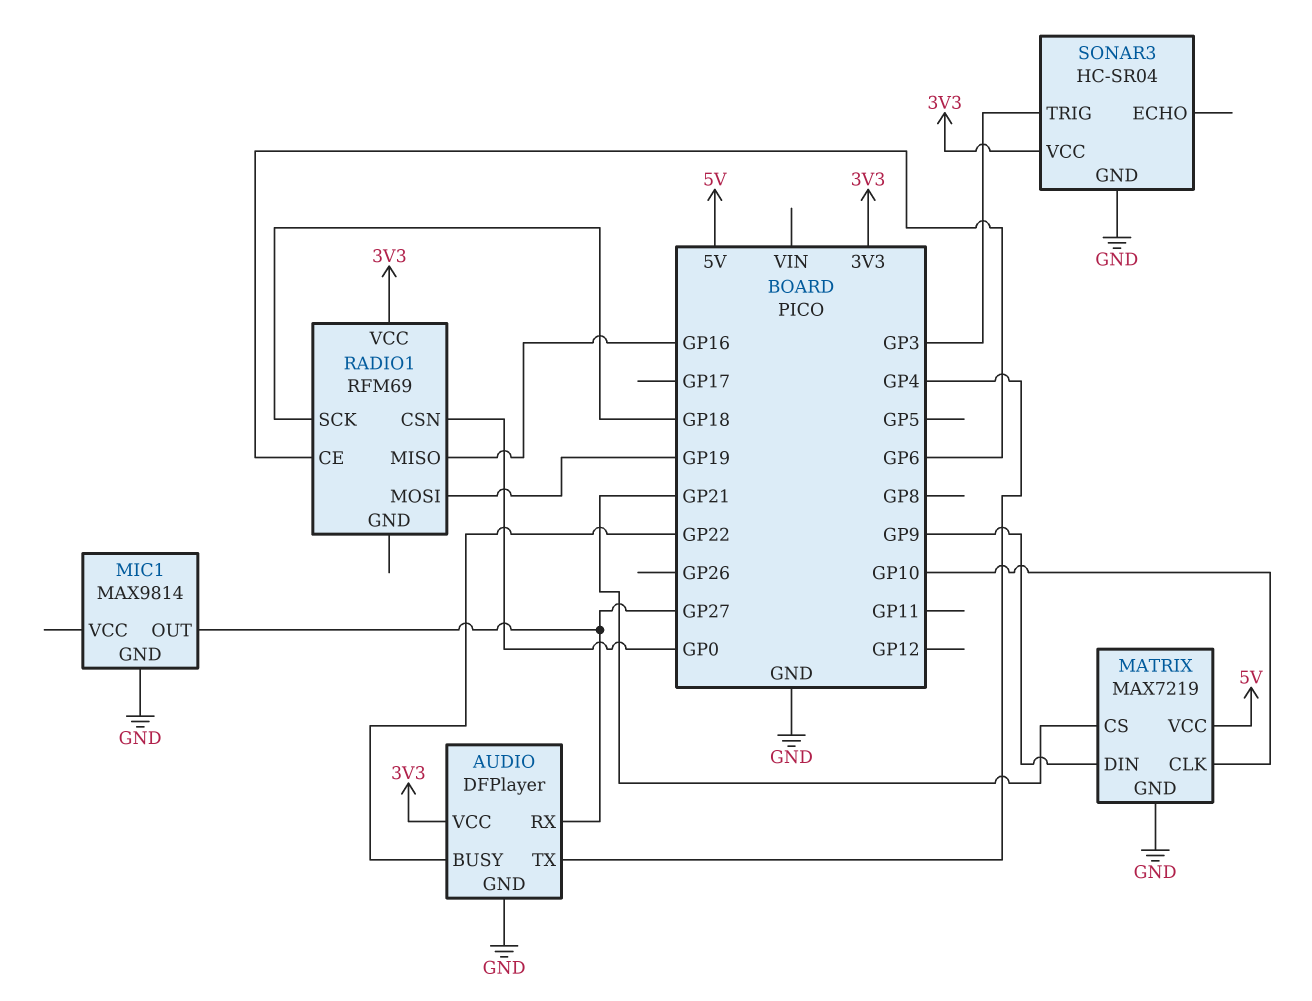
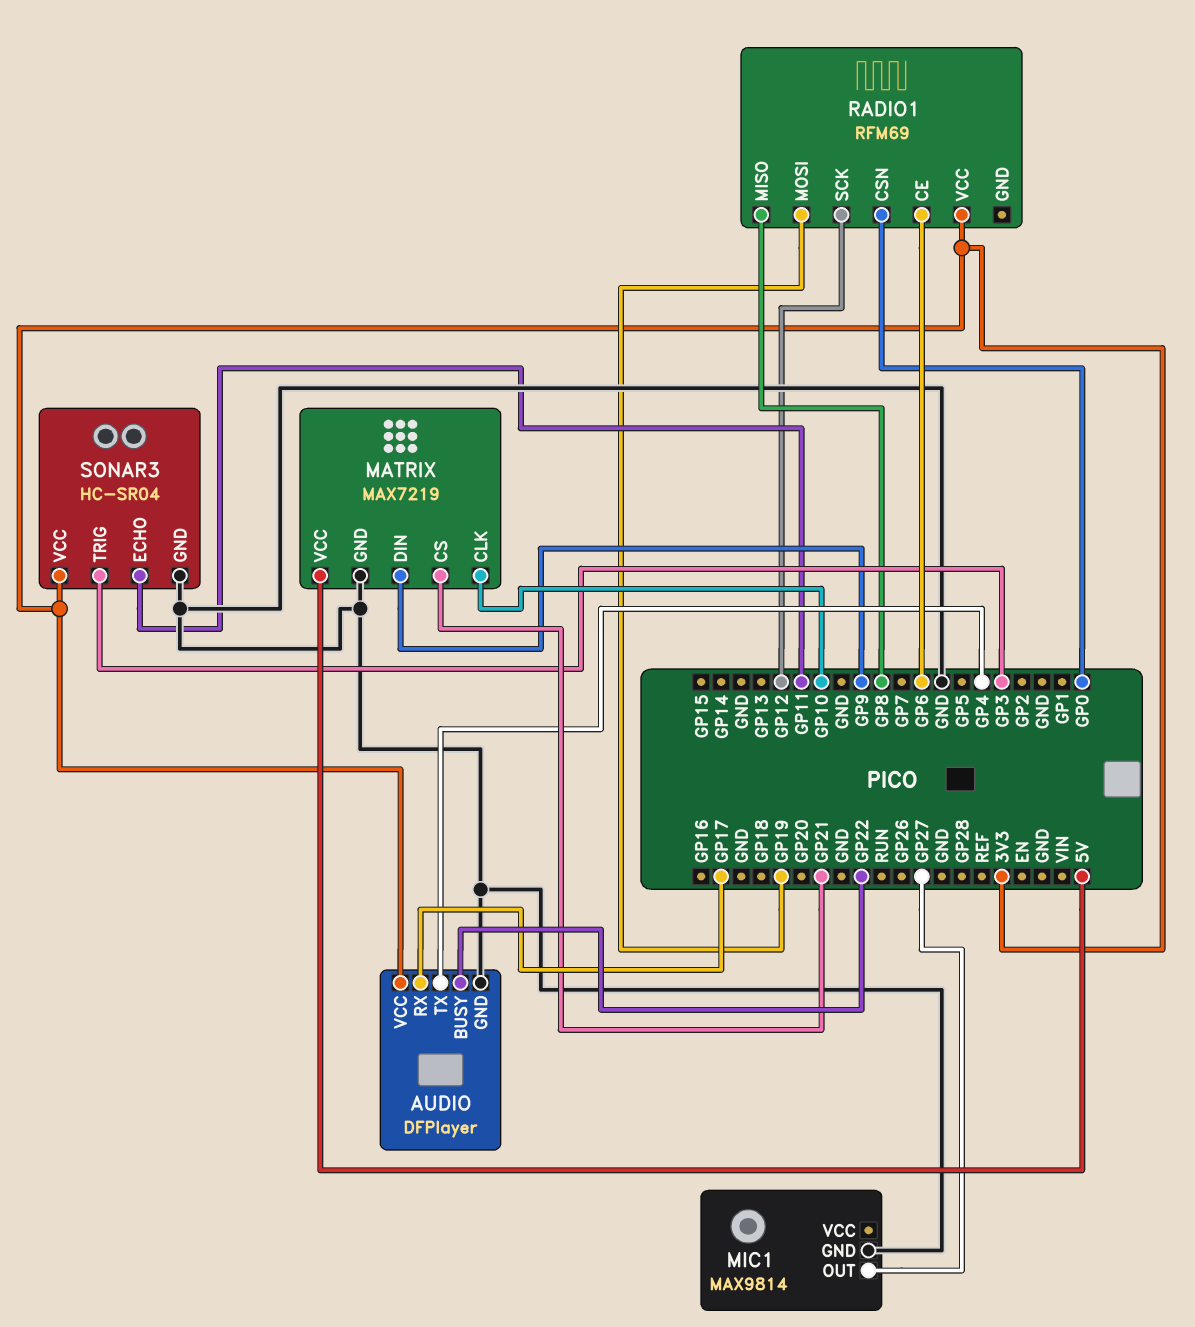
AUDIO pin RX: GP27 -> GP17
RADIO1 pin MISO: GP16 -> GP8
RADIO1 pin SCK: GP18 -> GP12
SONAR3 pin ECHO: none -> GP11

